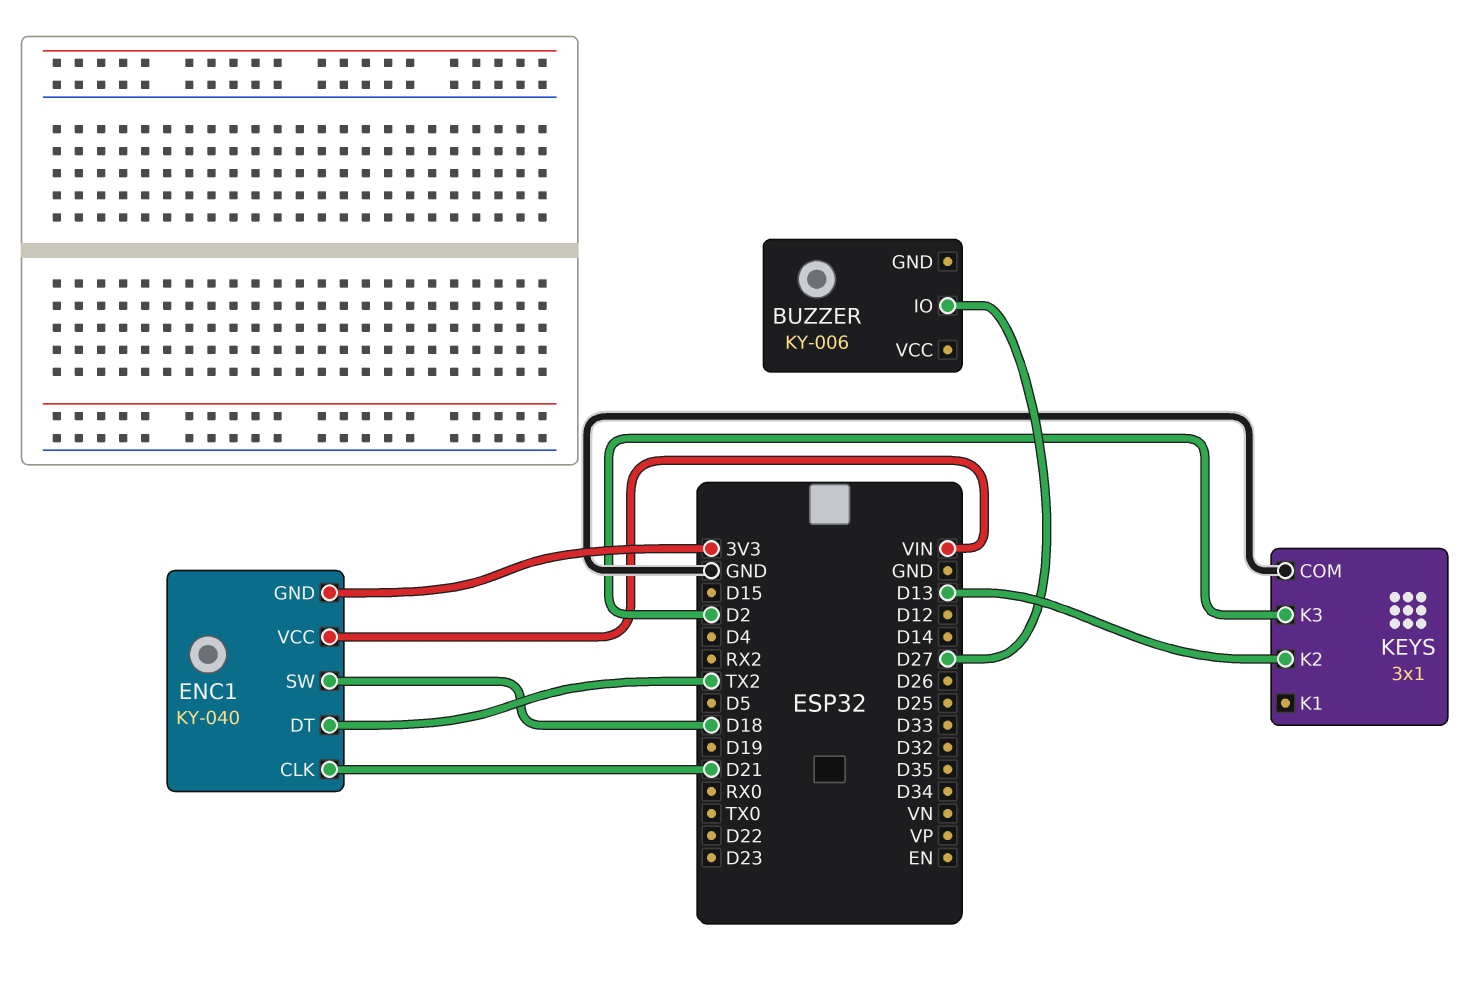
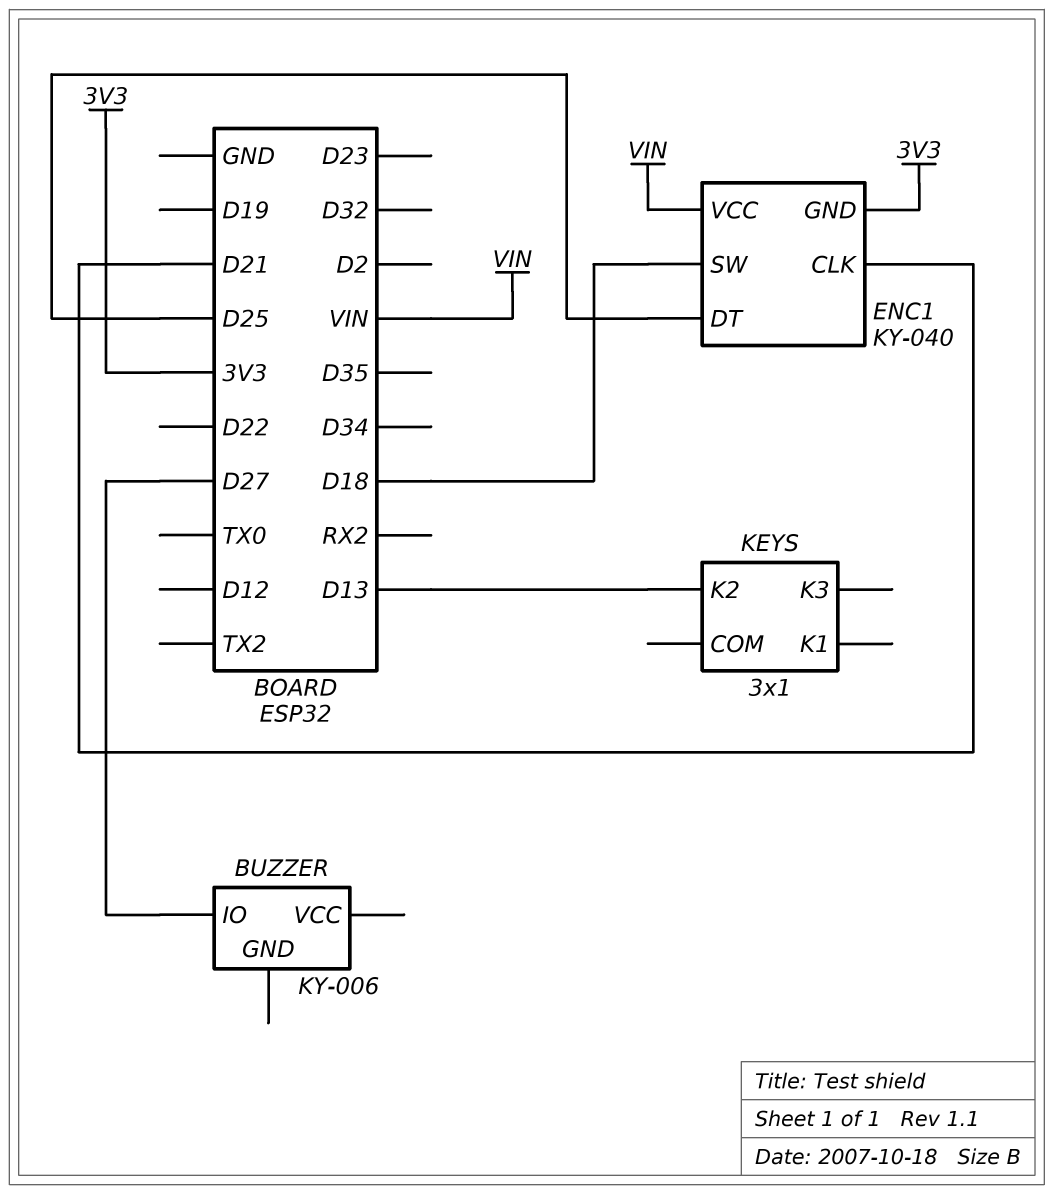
ENC1 pin DT: TX2 -> D25
KEYS pin COM: GND -> none
KEYS pin K3: D2 -> none

